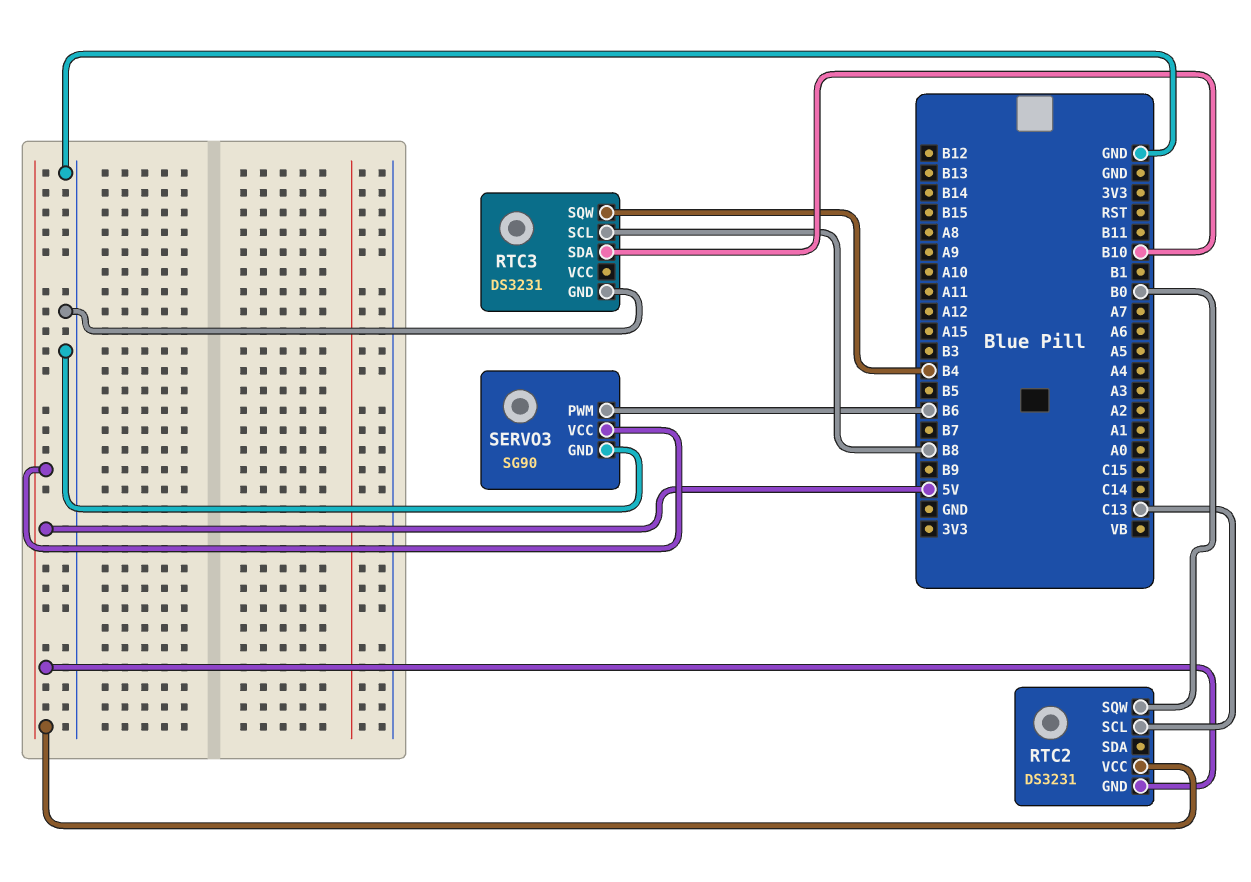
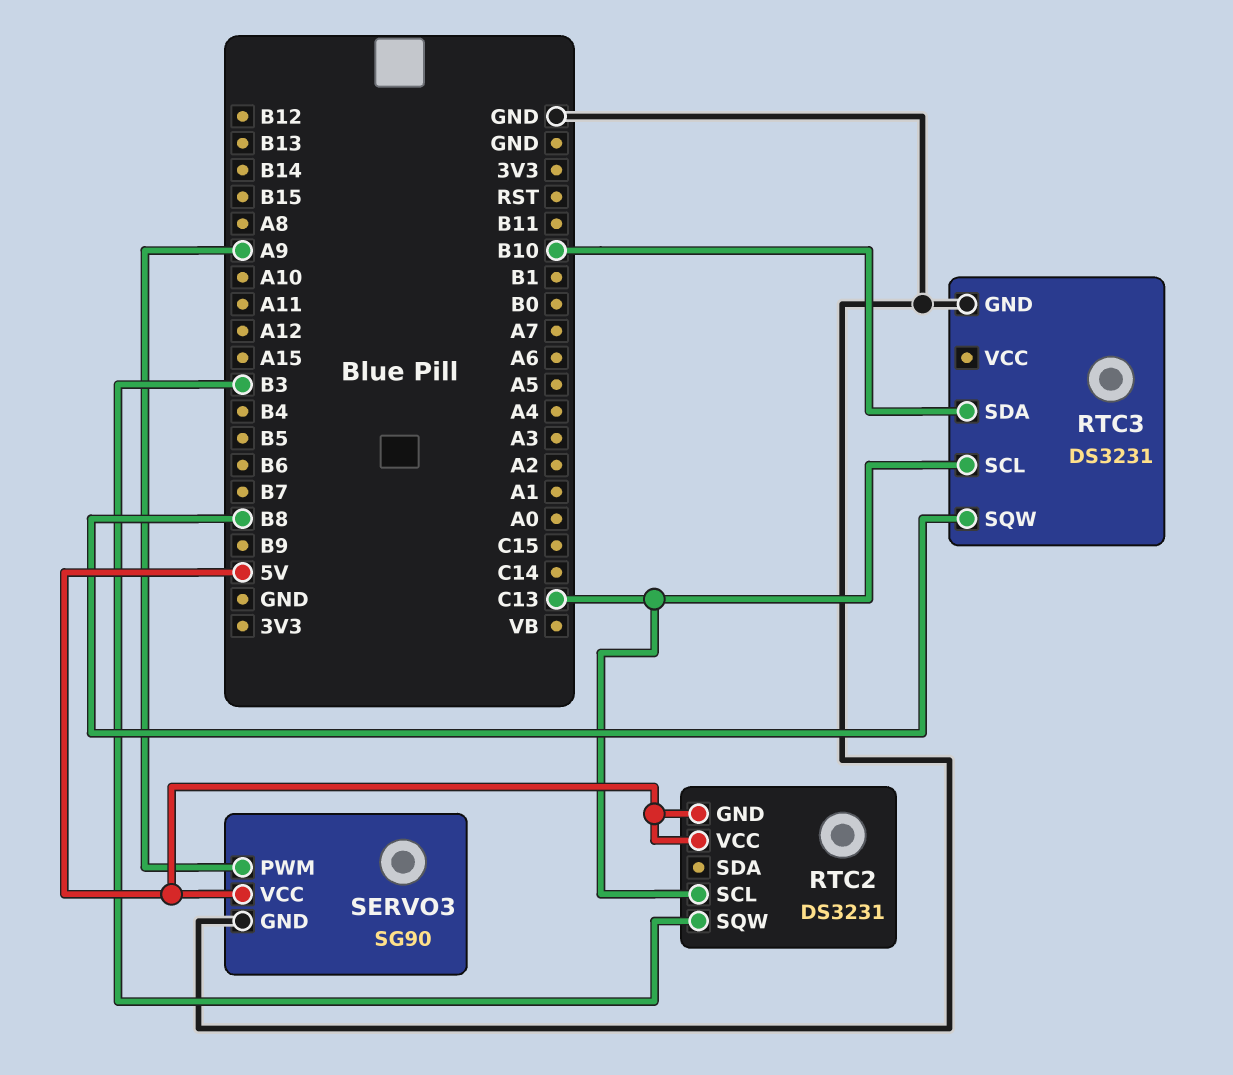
RTC2 pin SQW: B0 -> B3
RTC3 pin SCL: B8 -> C13
RTC3 pin SQW: B4 -> B8
SERVO3 pin PWM: B6 -> A9

